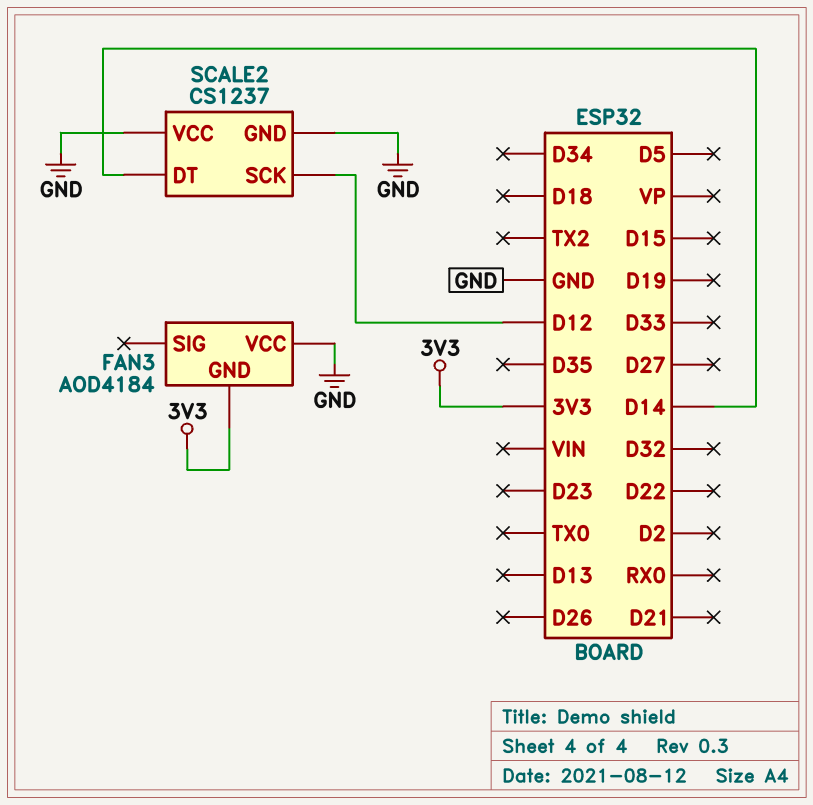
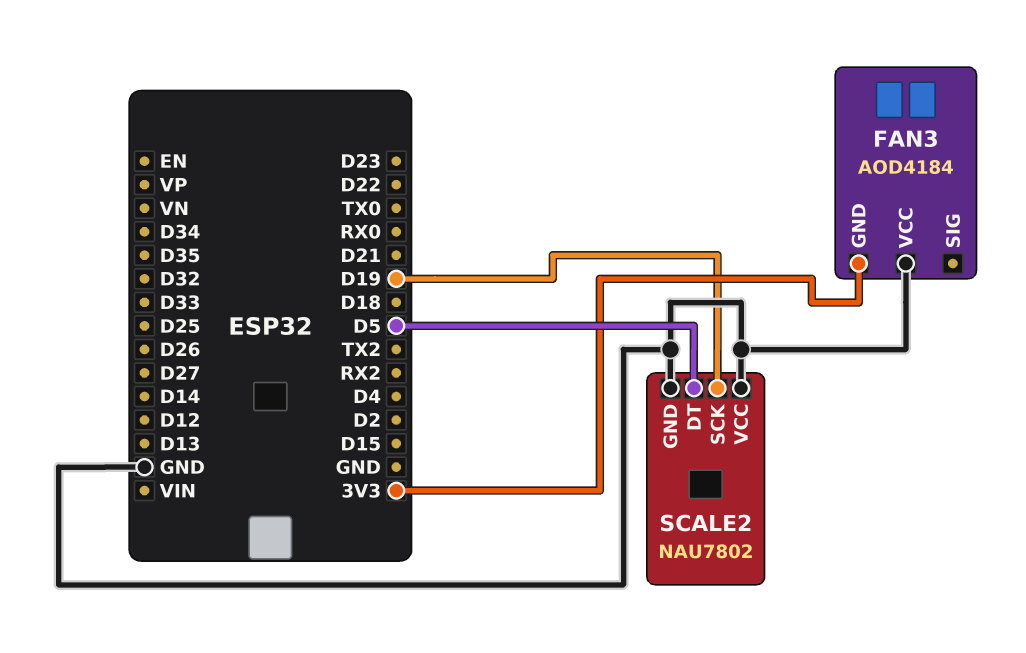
SCALE2: CS1237 -> NAU7802
SCALE2 pin DT: D14 -> D5
SCALE2 pin SCK: D12 -> D19

